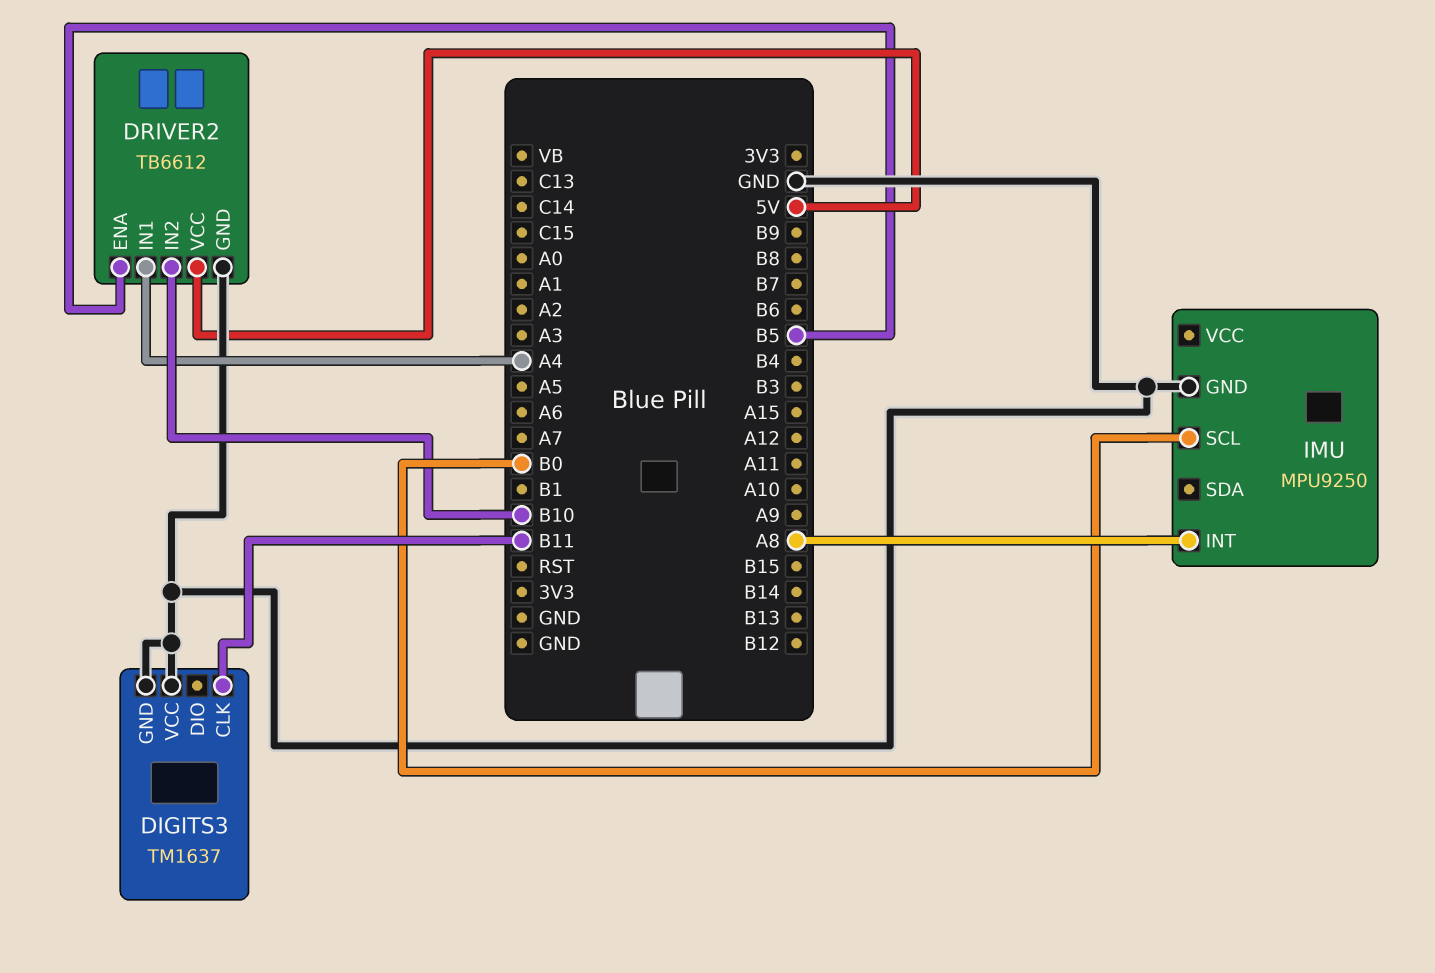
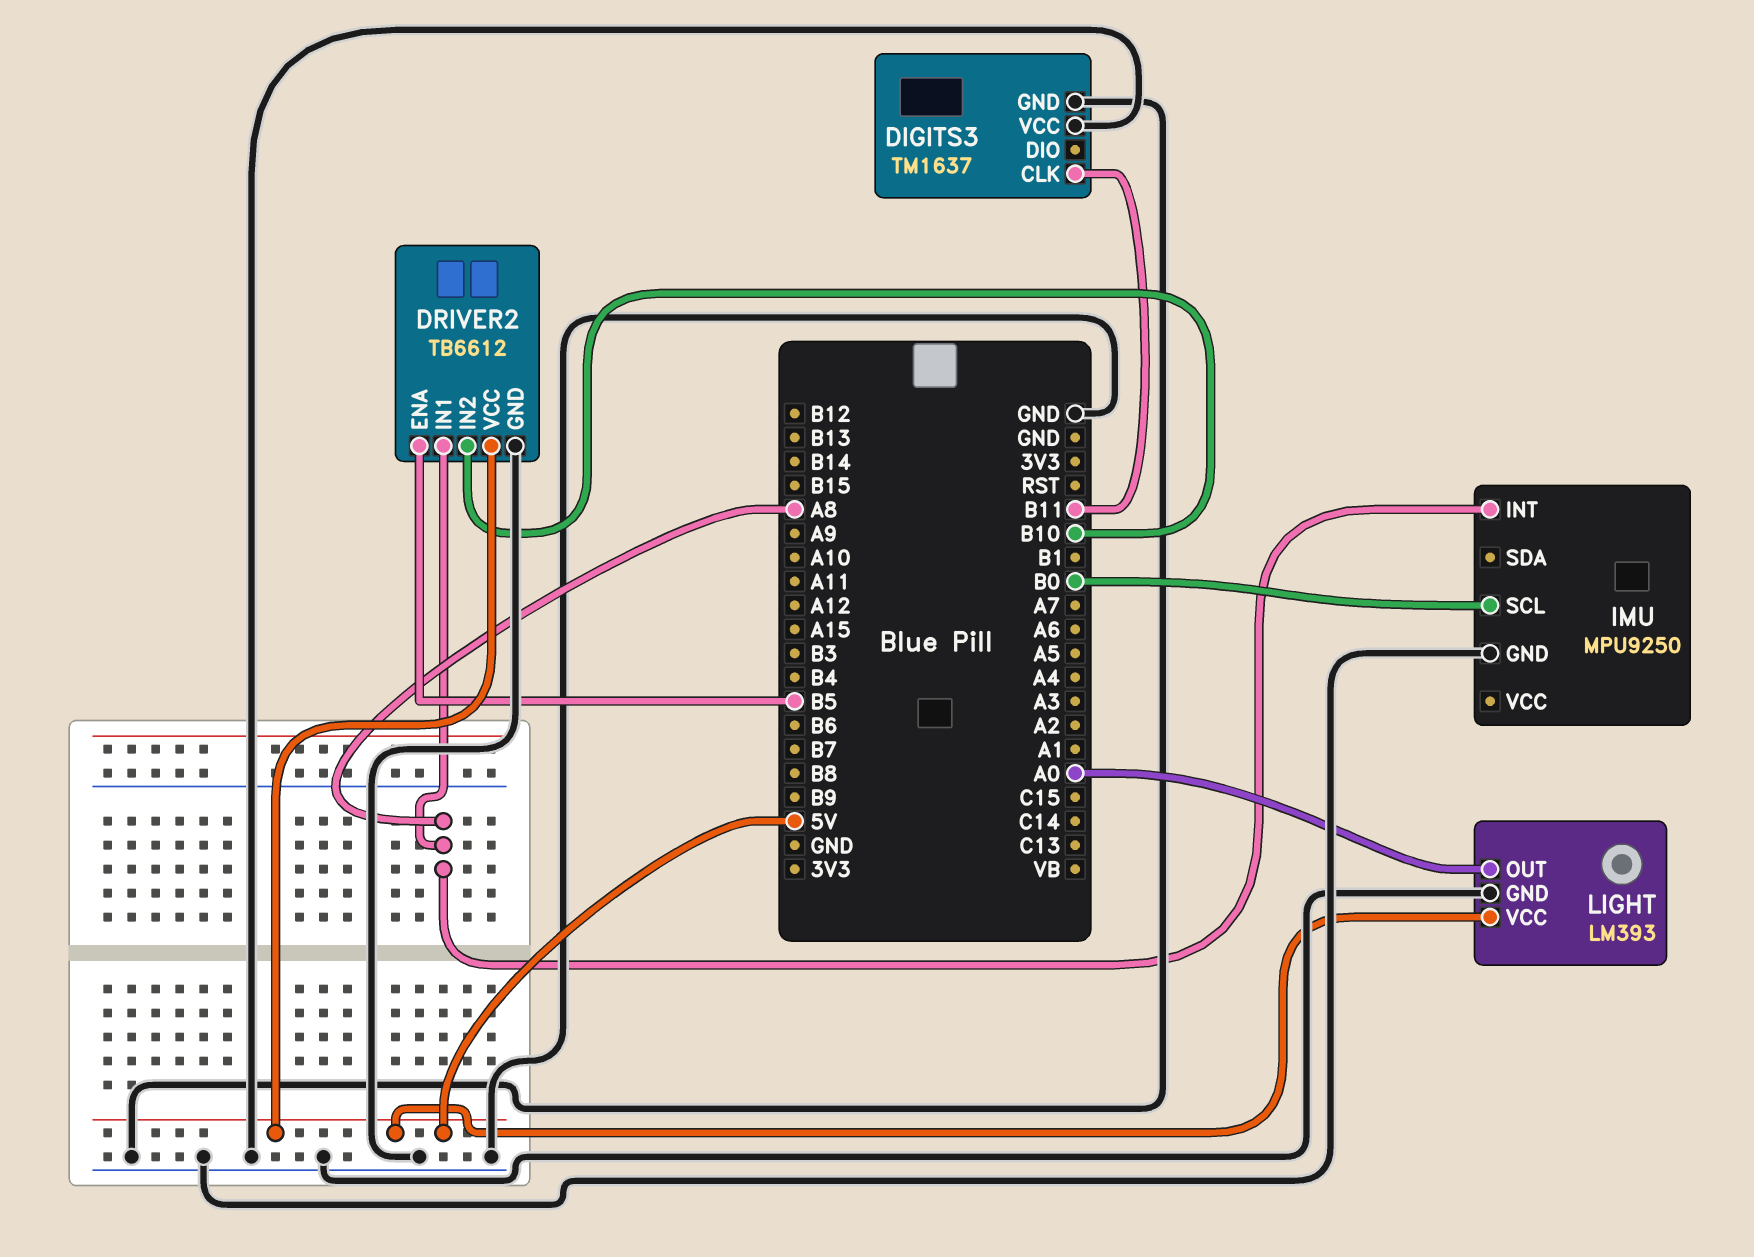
DRIVER2 pin IN1: A4 -> A8
LIGHT: none -> LM393
LIGHT pin GND: none -> GND
LIGHT pin OUT: none -> A0
LIGHT pin VCC: none -> 5V

